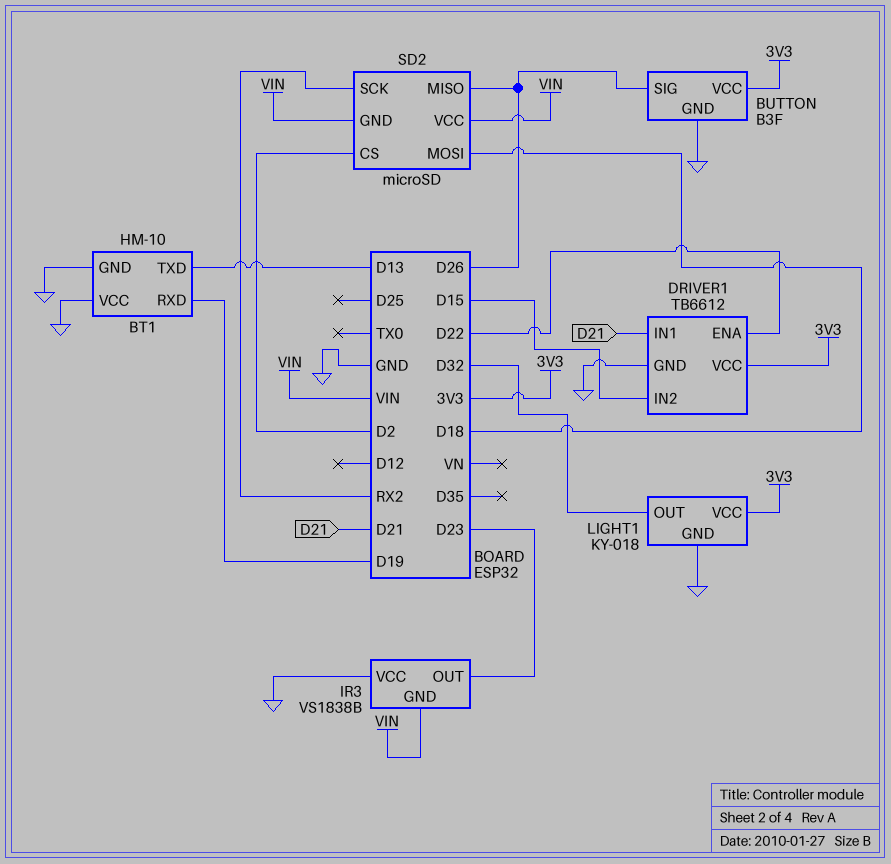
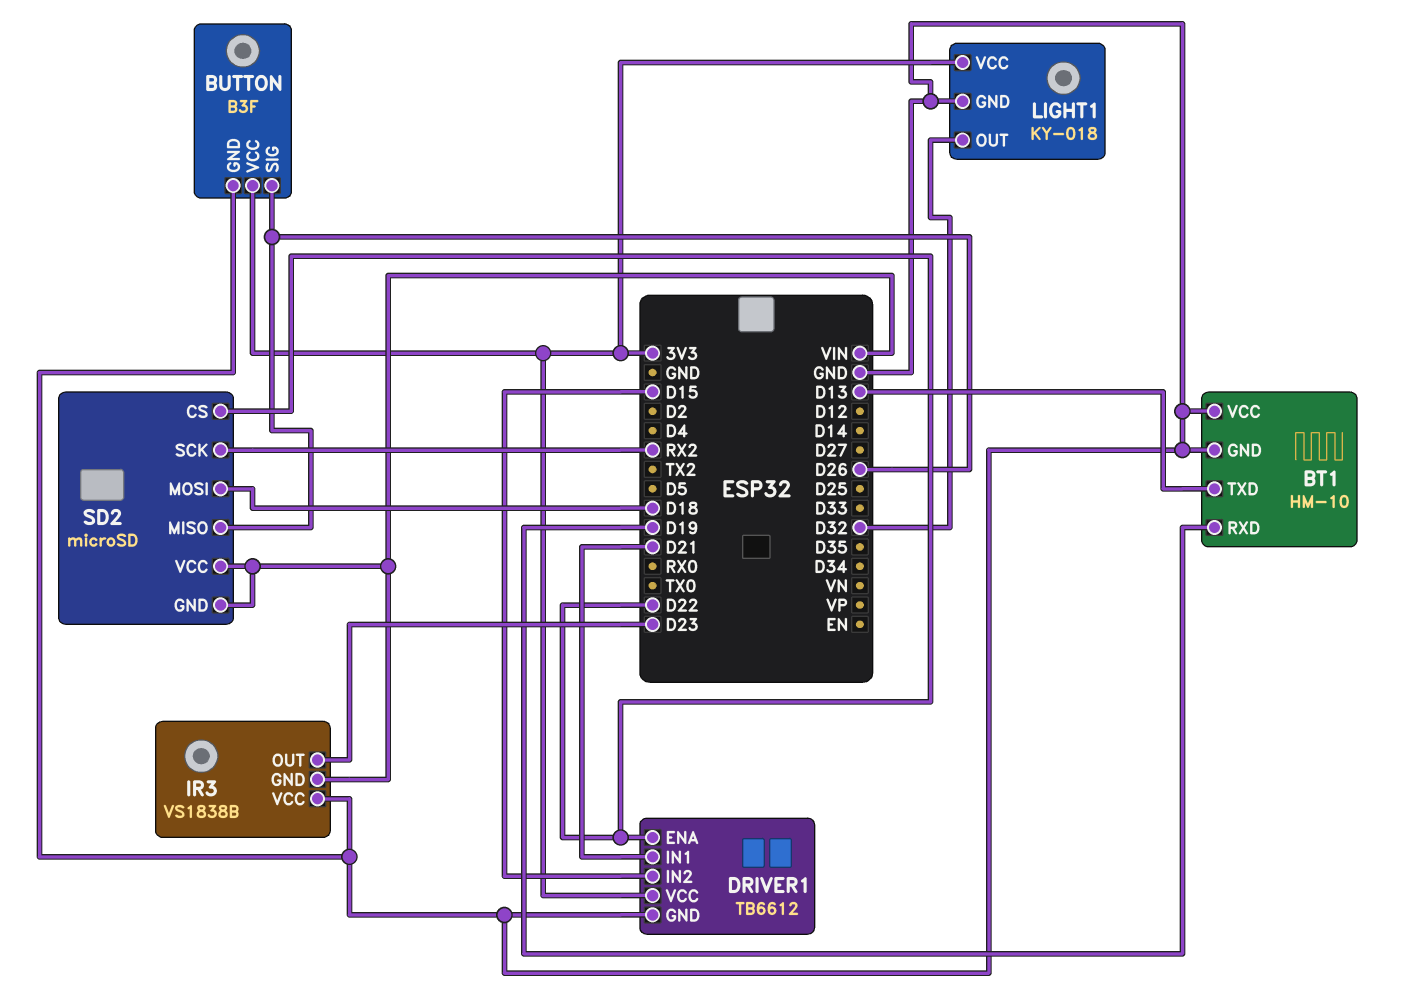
SD2 pin CS: D2 -> D22

